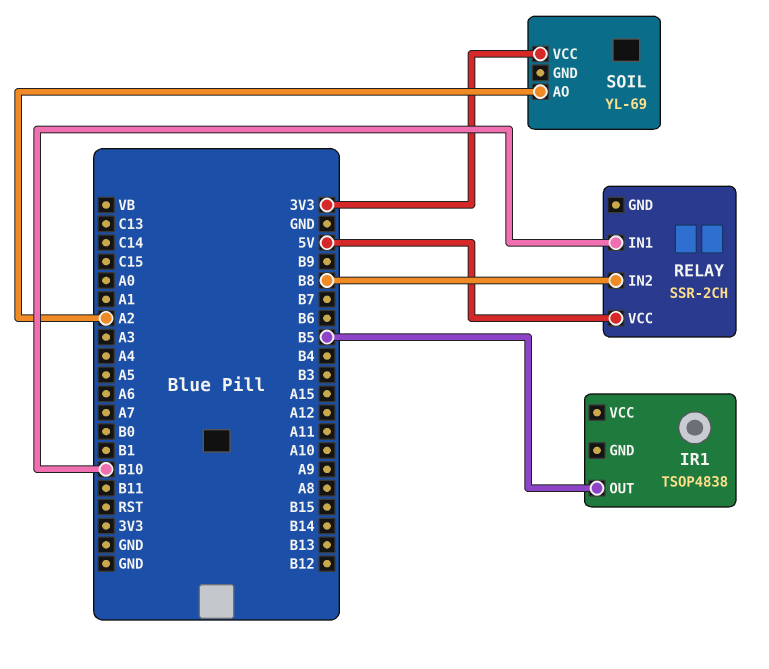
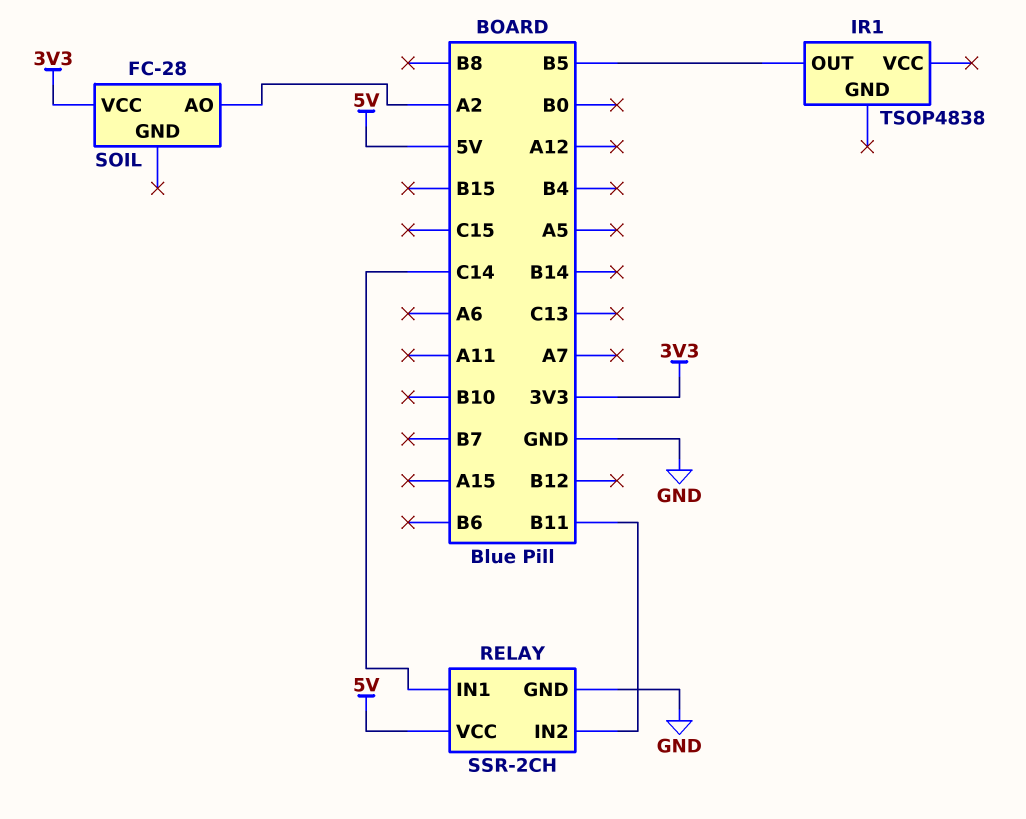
RELAY pin GND: none -> GND
RELAY pin IN1: B10 -> C14
RELAY pin IN2: B8 -> B11
SOIL: YL-69 -> FC-28

